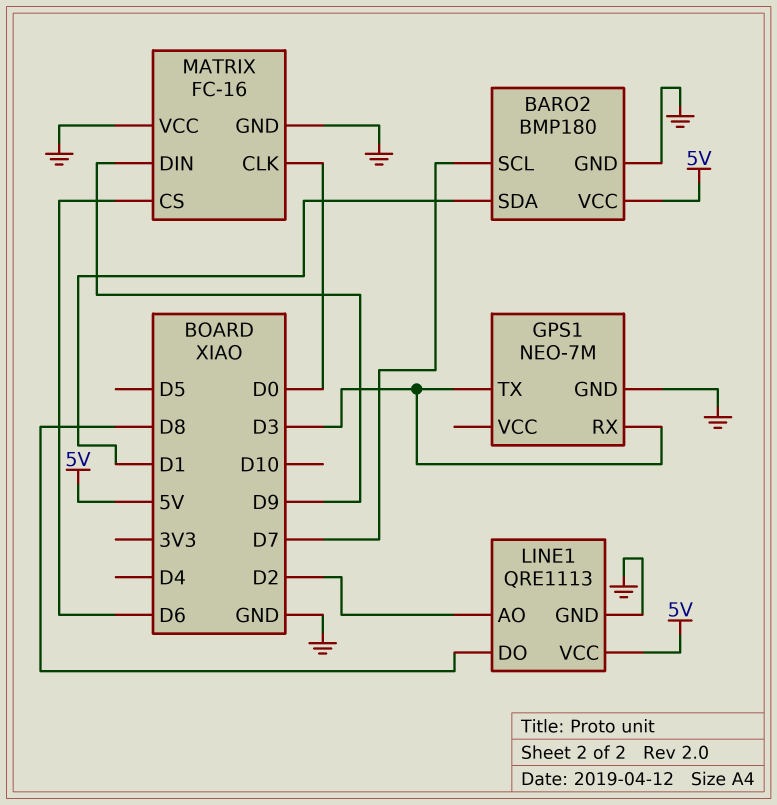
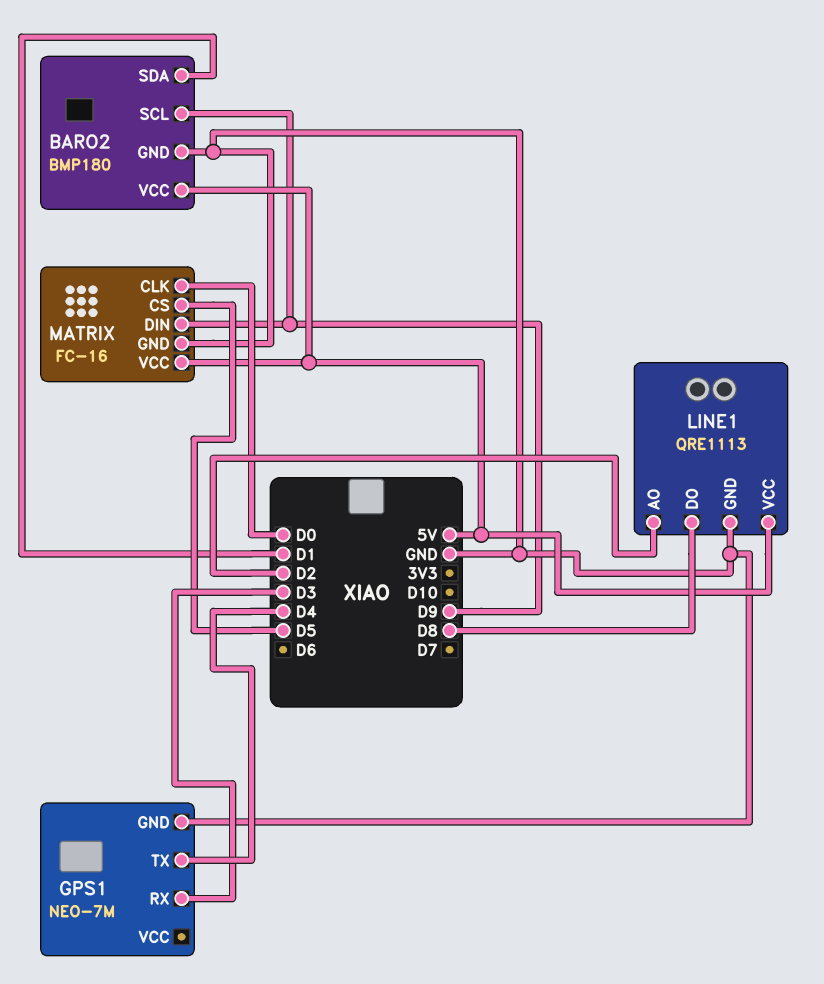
BARO2 pin SCL: D7 -> D9
GPS1 pin TX: D3 -> D4
MATRIX pin CS: D6 -> D5
MATRIX pin VCC: GND -> 5V

